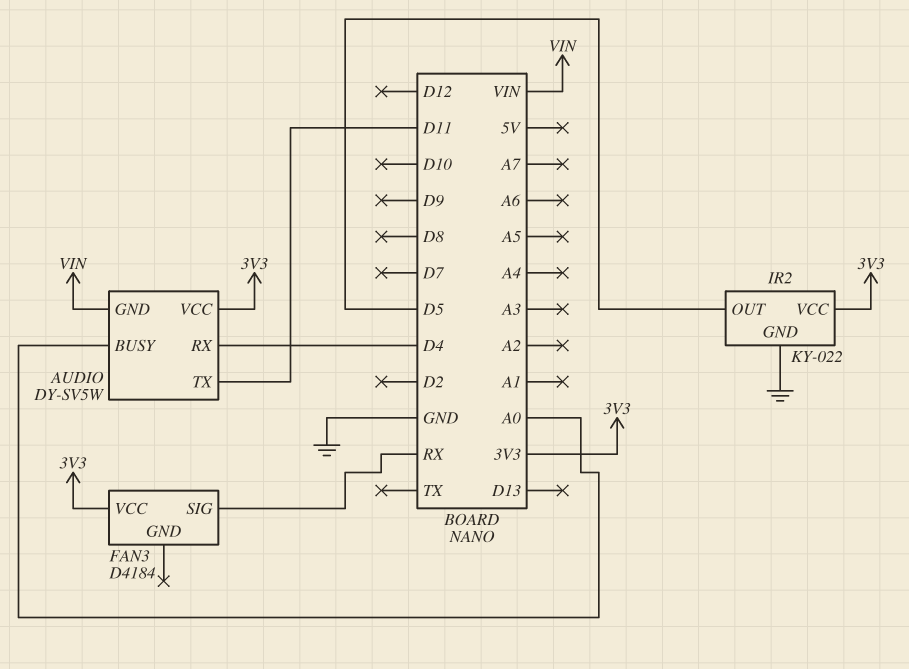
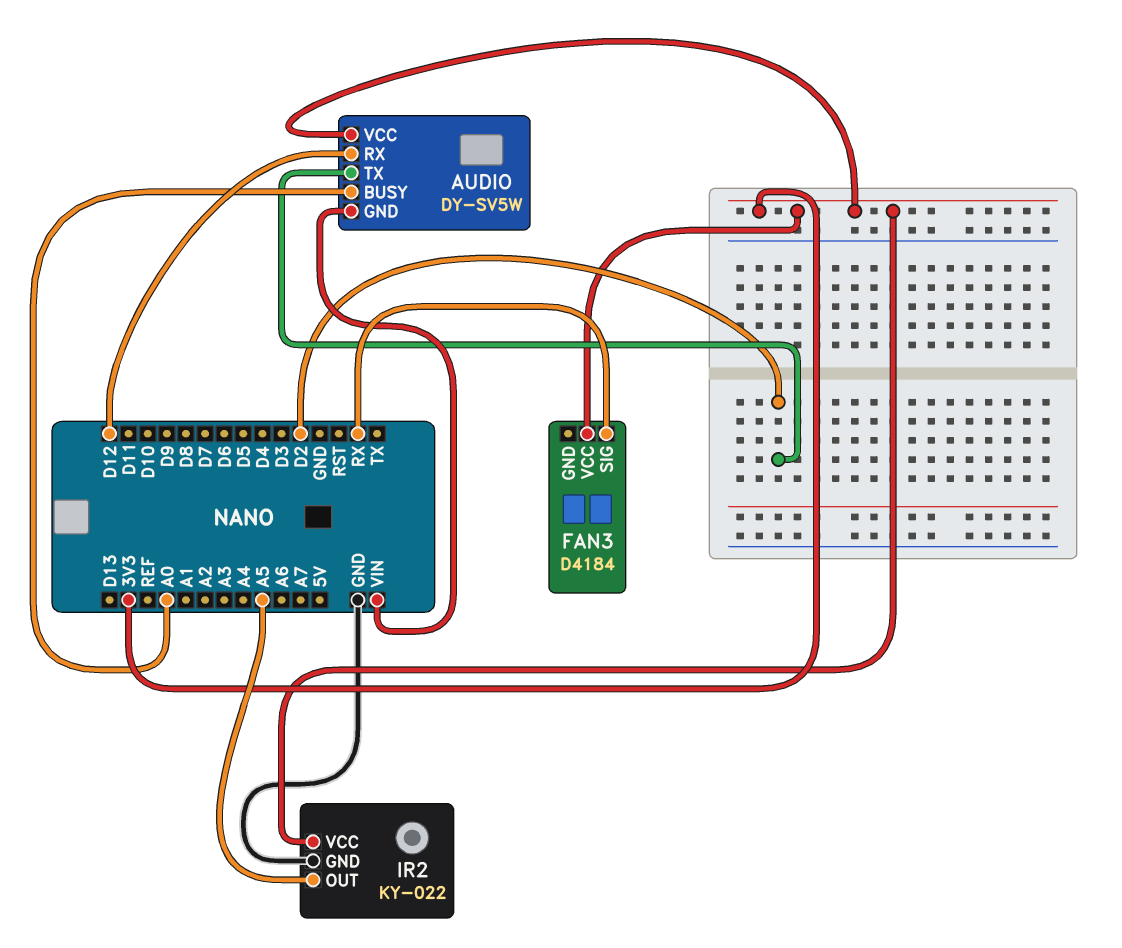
AUDIO pin RX: D4 -> D12
AUDIO pin TX: D11 -> D2
IR2 pin OUT: D5 -> A5

